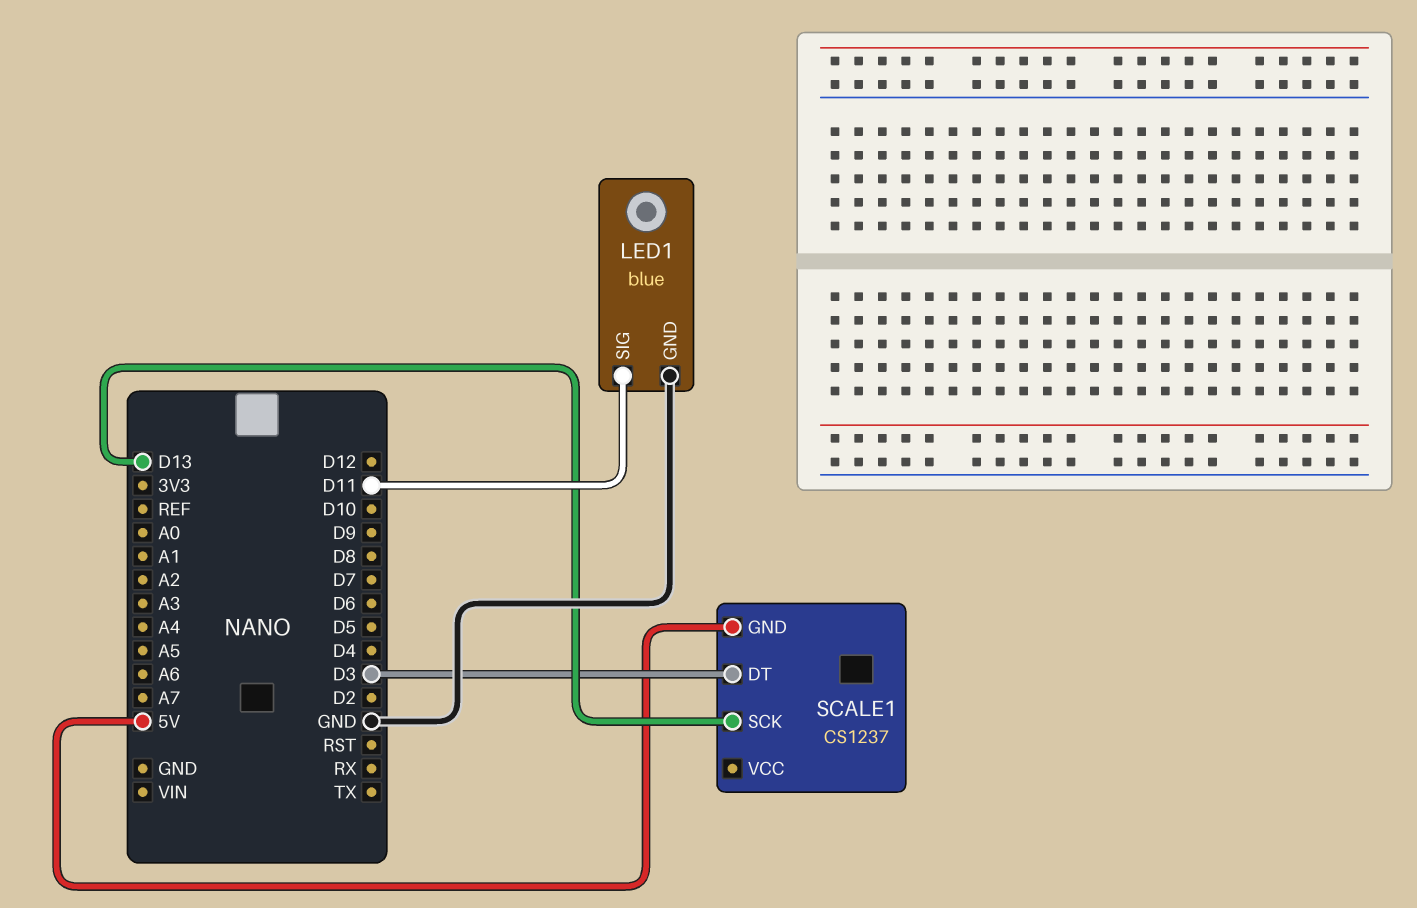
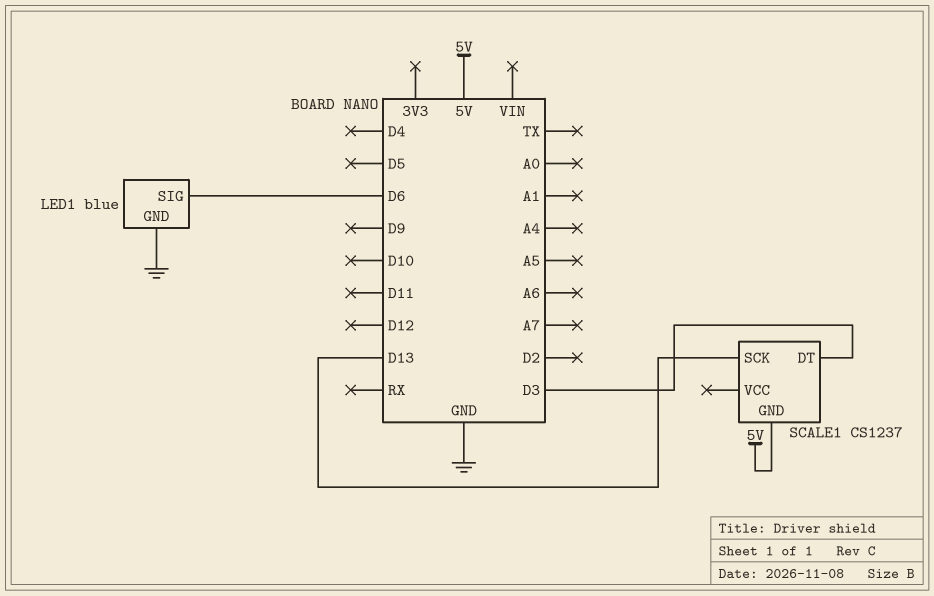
LED1 pin SIG: D11 -> D6

